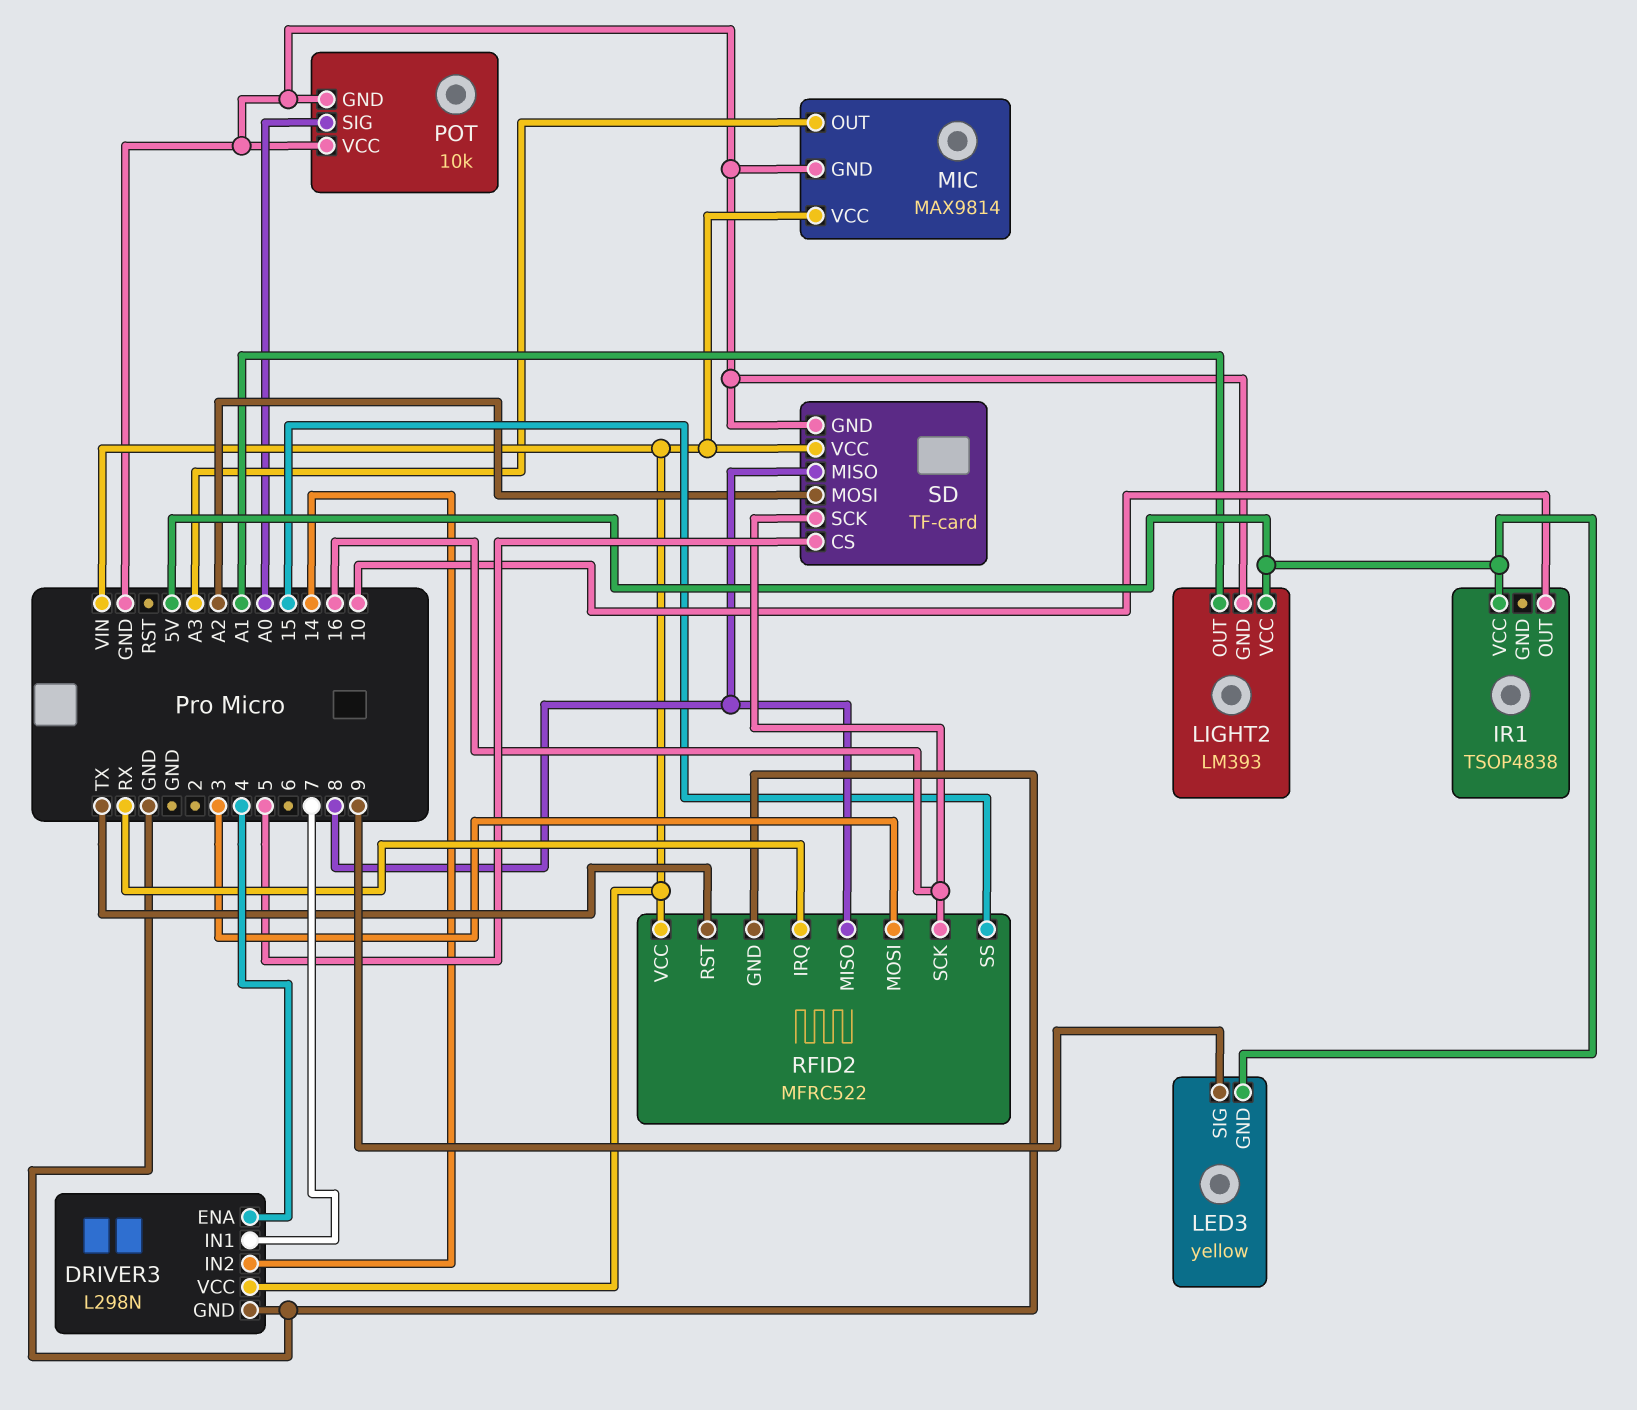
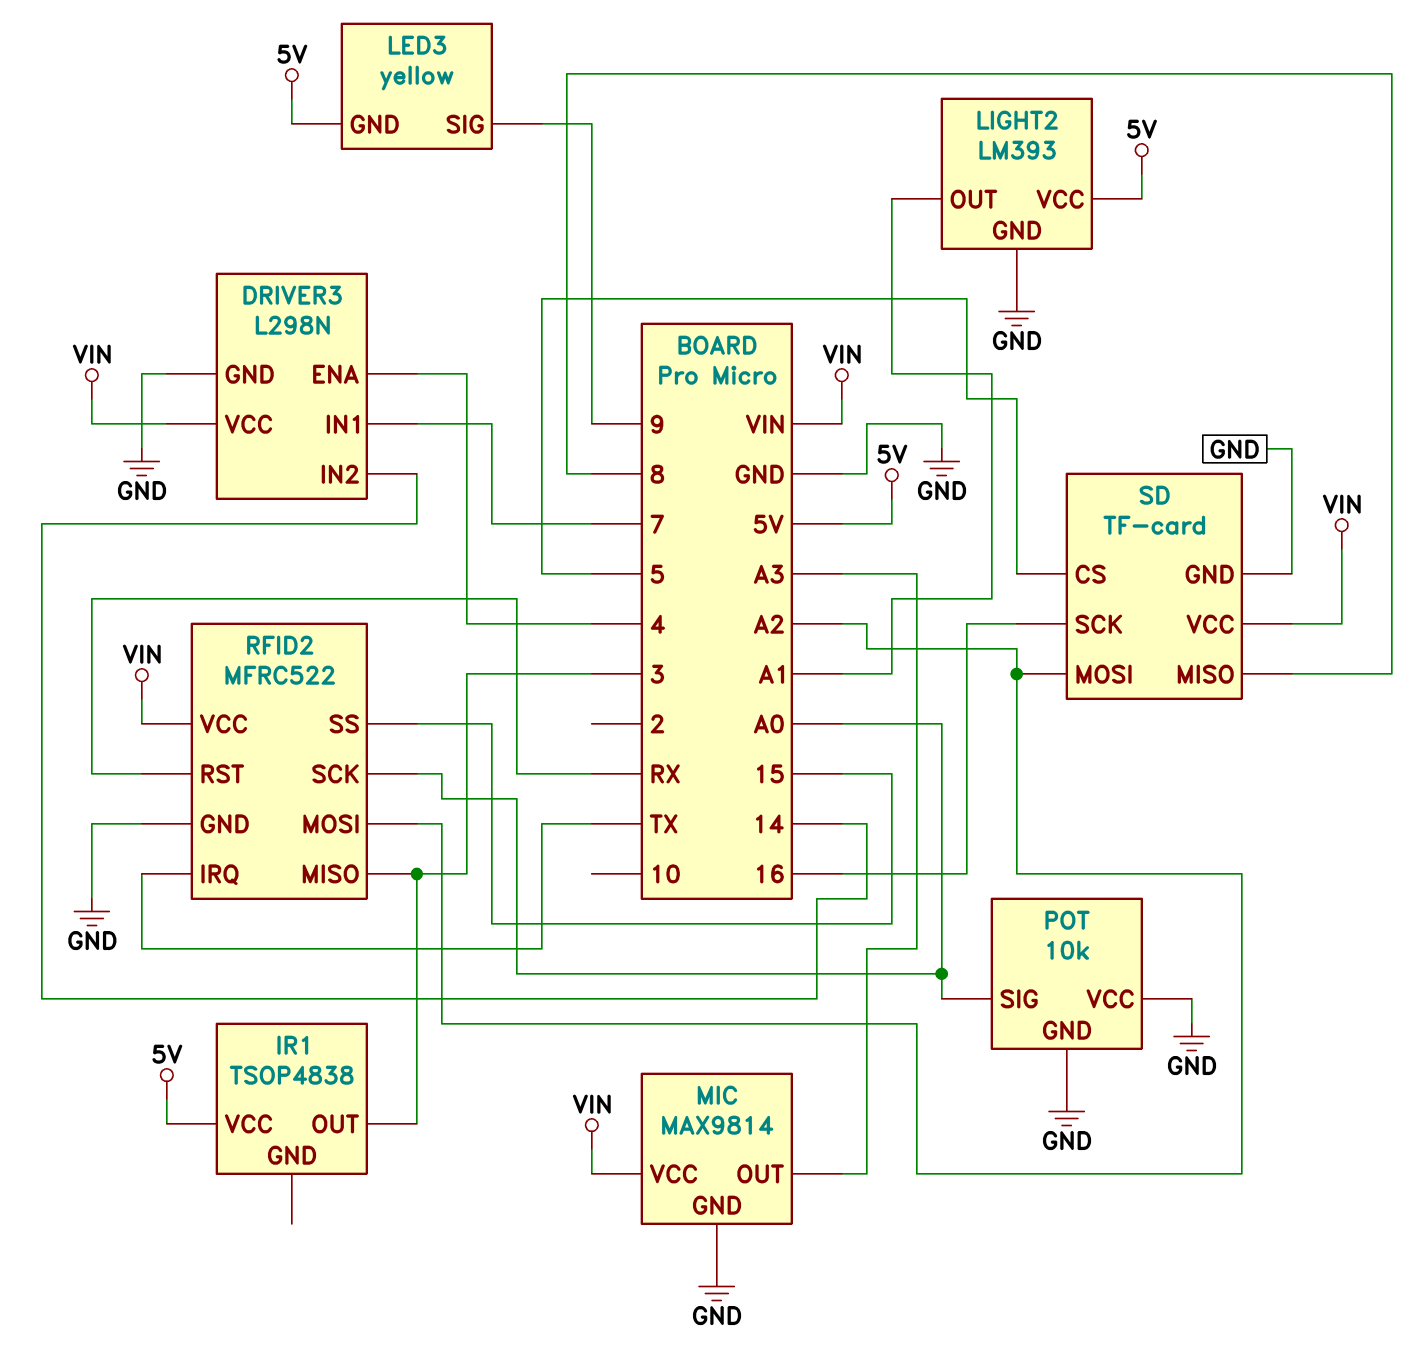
IR1 pin OUT: 10 -> 3
RFID2 pin IRQ: RX -> TX
RFID2 pin MISO: 8 -> 3
RFID2 pin MOSI: 3 -> A2
RFID2 pin RST: TX -> RX
RFID2 pin SCK: 16 -> A0

